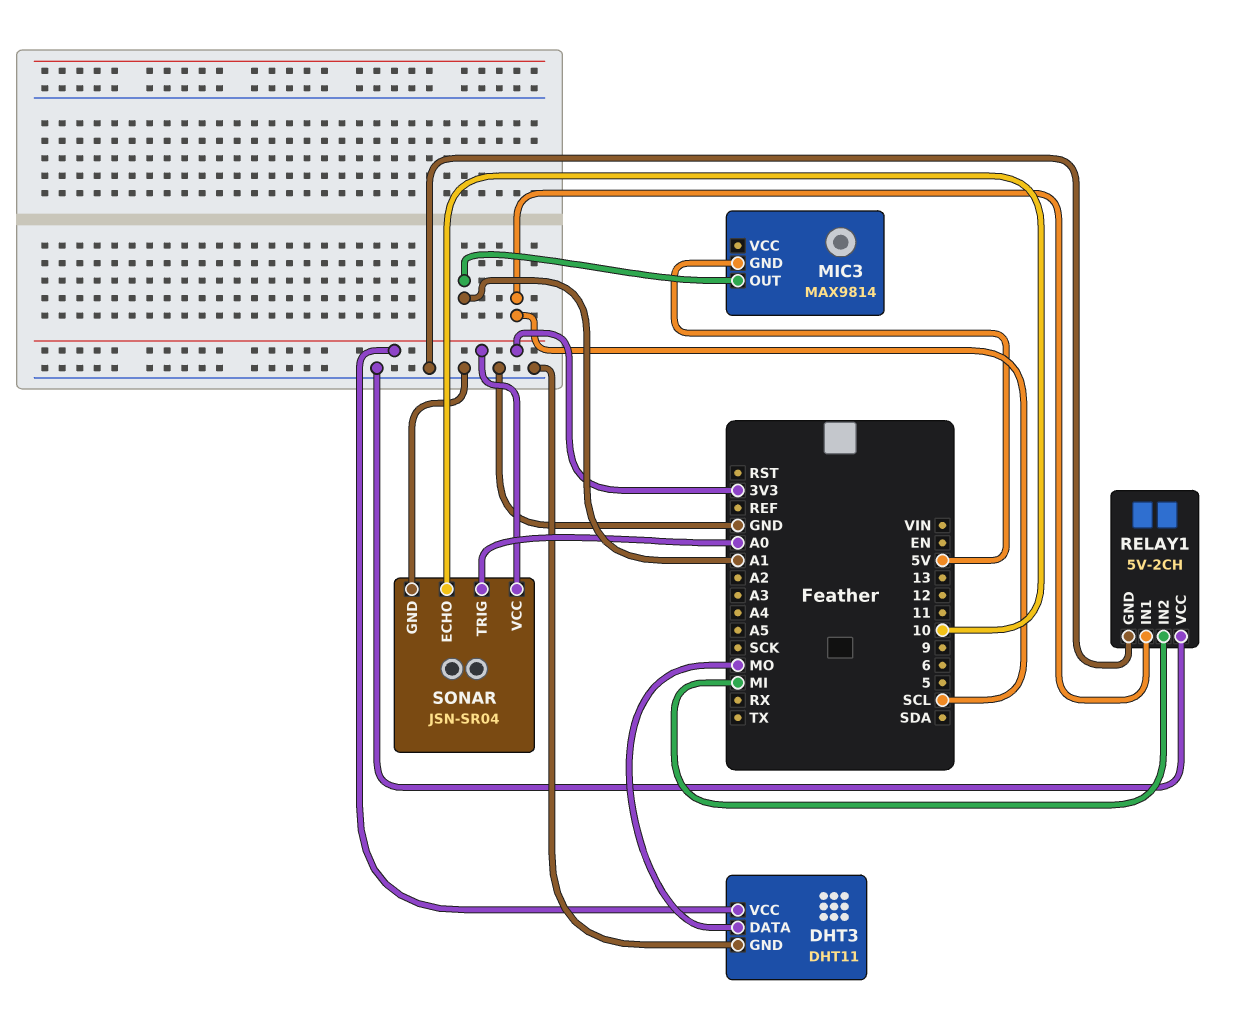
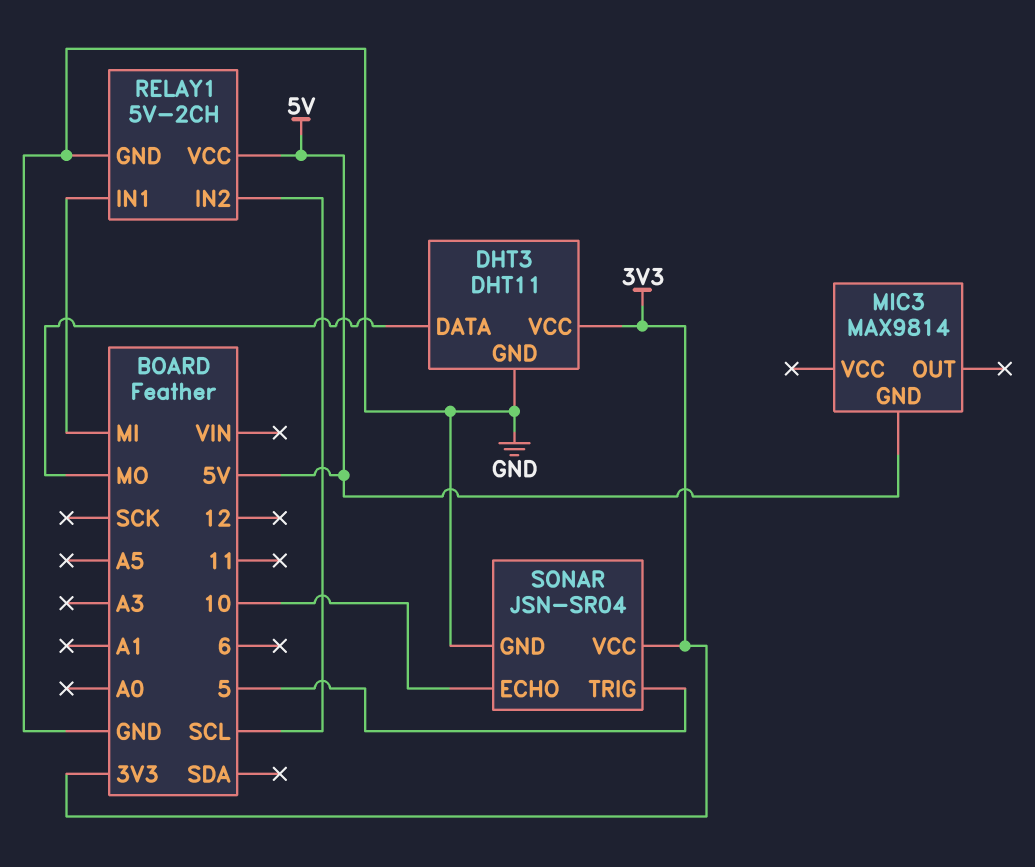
MIC3 pin OUT: A1 -> none
RELAY1 pin IN1: SCL -> MI
RELAY1 pin IN2: MI -> SCL
RELAY1 pin VCC: GND -> 5V
SONAR pin TRIG: A0 -> 5

